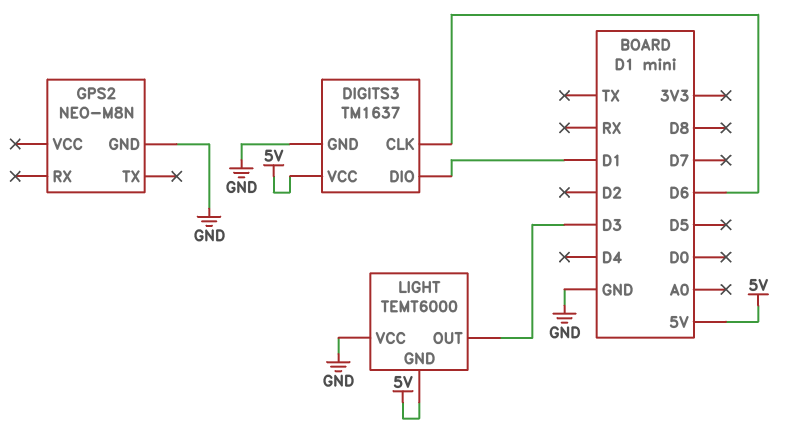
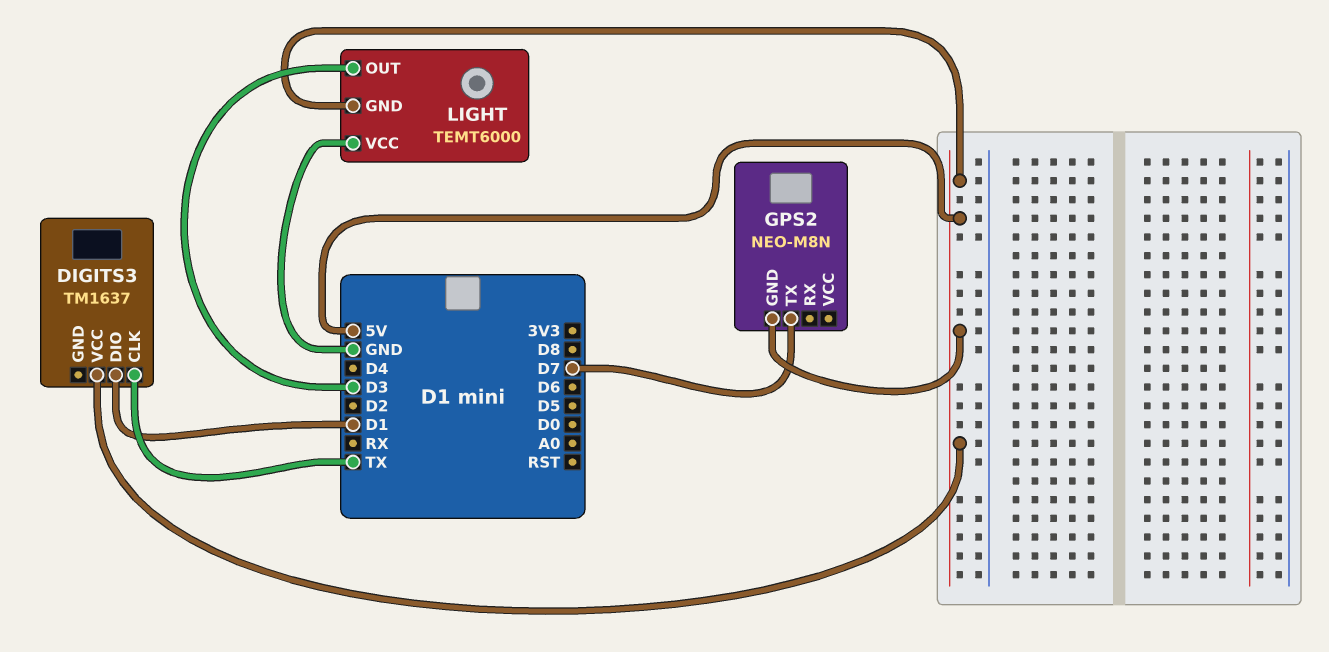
DIGITS3 pin CLK: D6 -> TX
DIGITS3 pin GND: GND -> none
GPS2 pin GND: GND -> 5V
GPS2 pin TX: none -> D7

